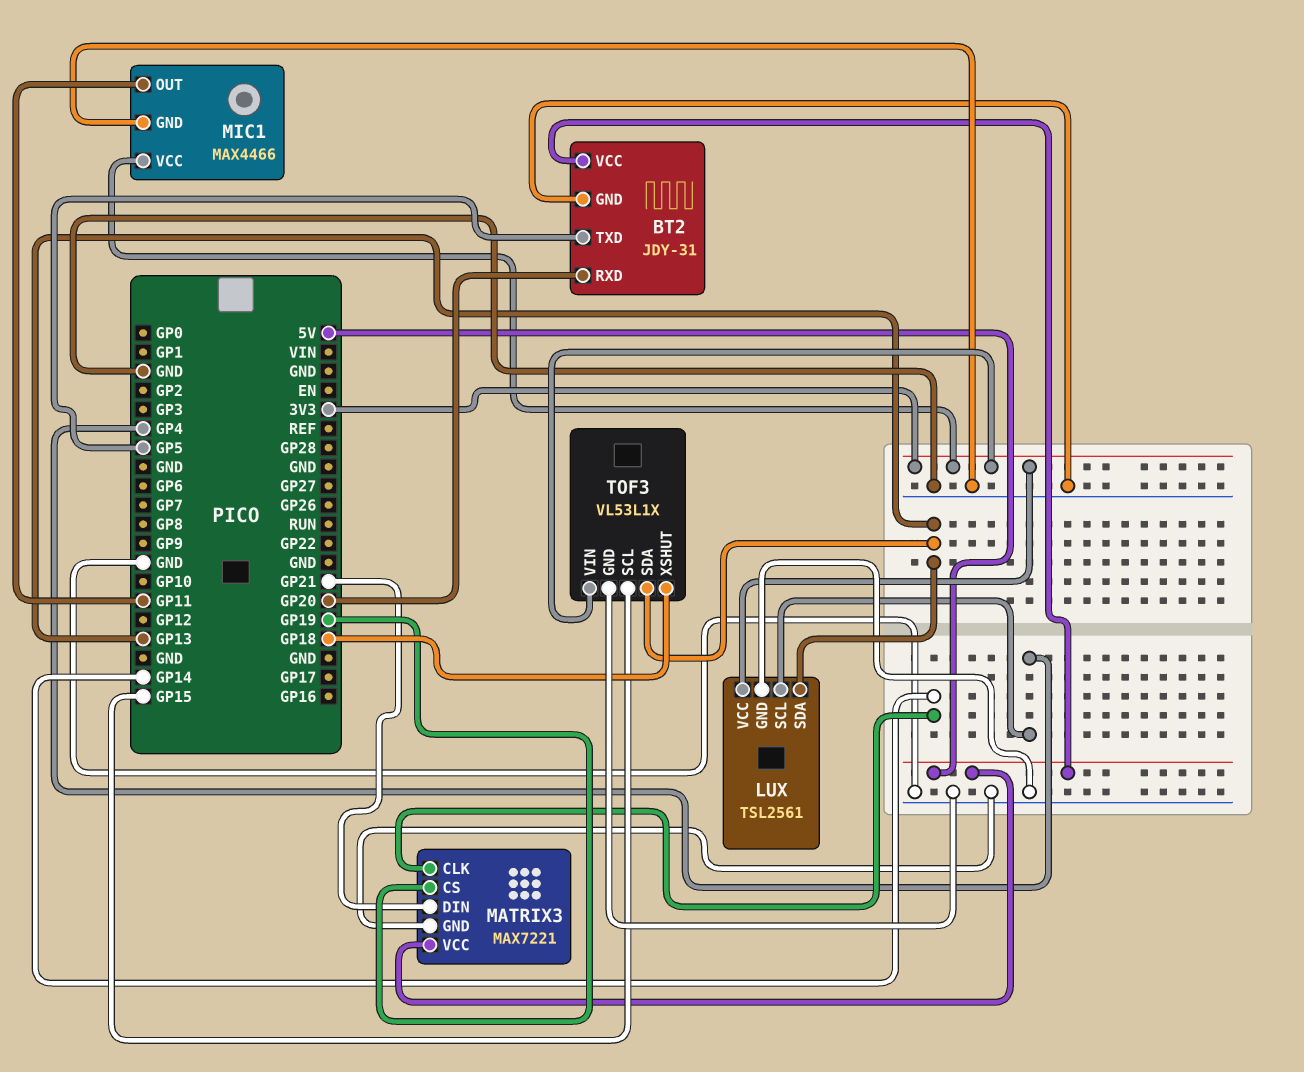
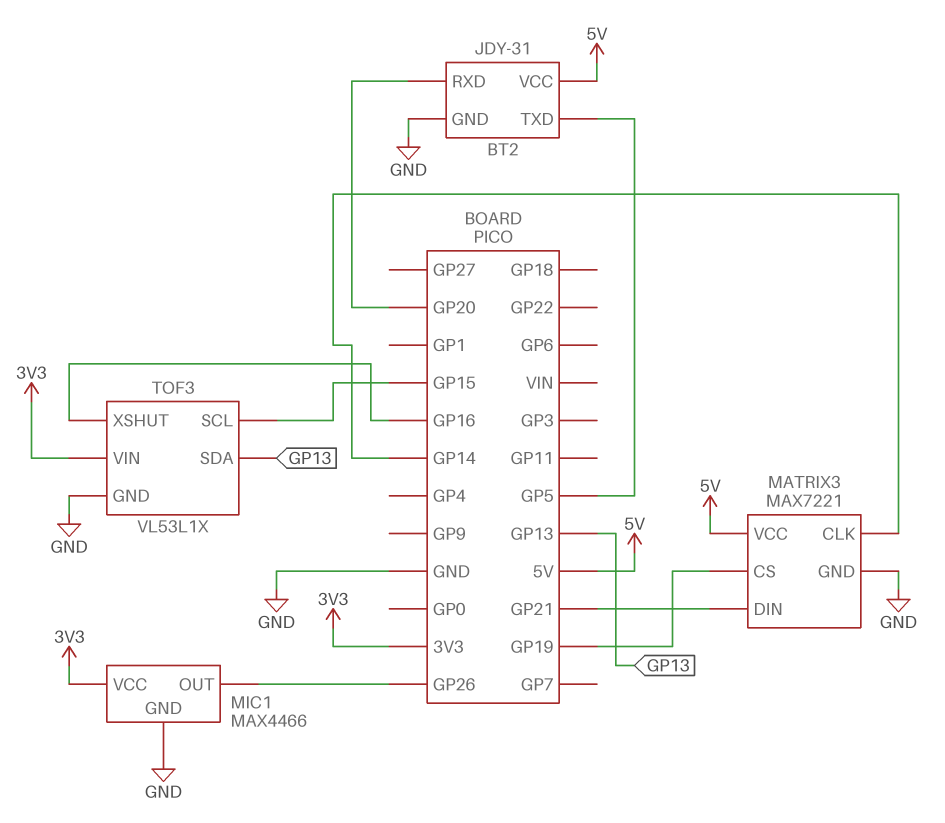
LUX: TSL2561 -> none
LUX pin GND: GND -> none
LUX pin SCL: GP4 -> none
LUX pin SDA: GP13 -> none
LUX pin VCC: 3V3 -> none
MIC1 pin OUT: GP11 -> GP26
TOF3 pin XSHUT: GP18 -> GP16

